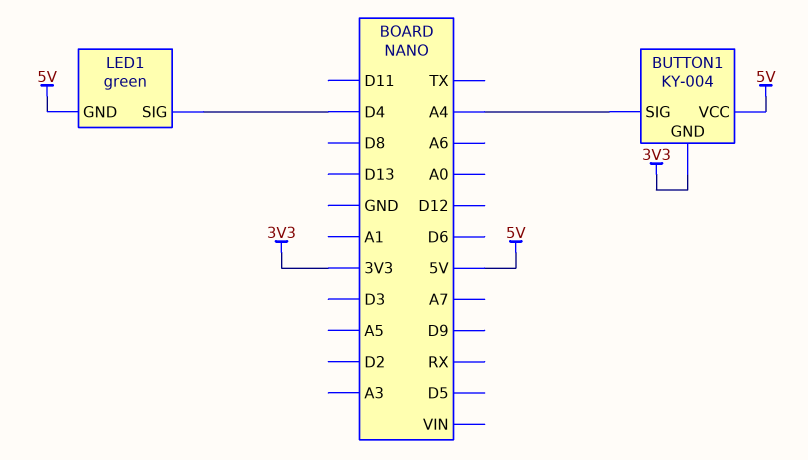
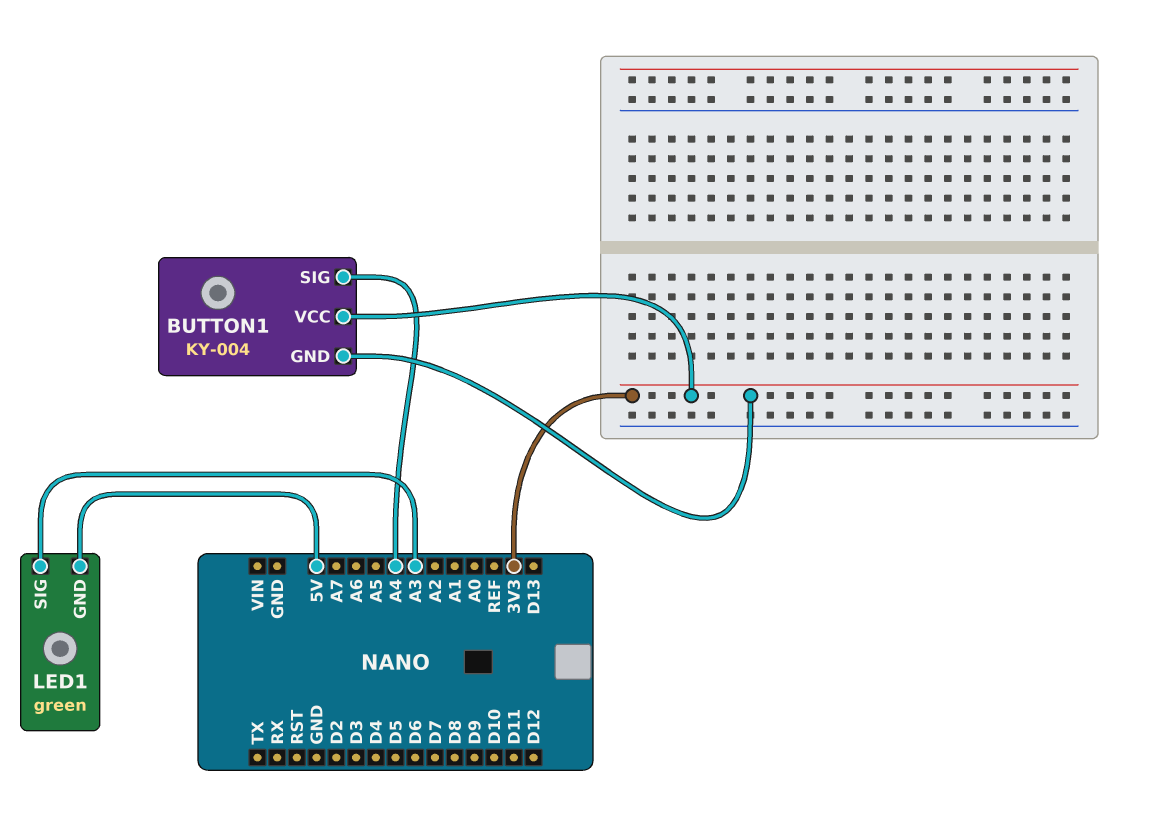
BUTTON1 pin VCC: 5V -> 3V3
LED1 pin SIG: D4 -> A3

